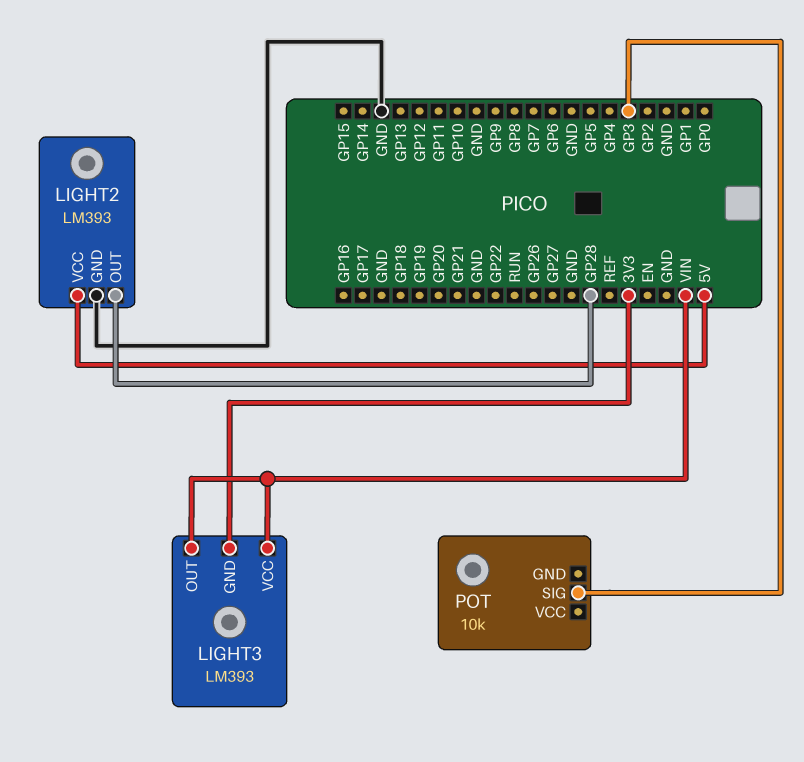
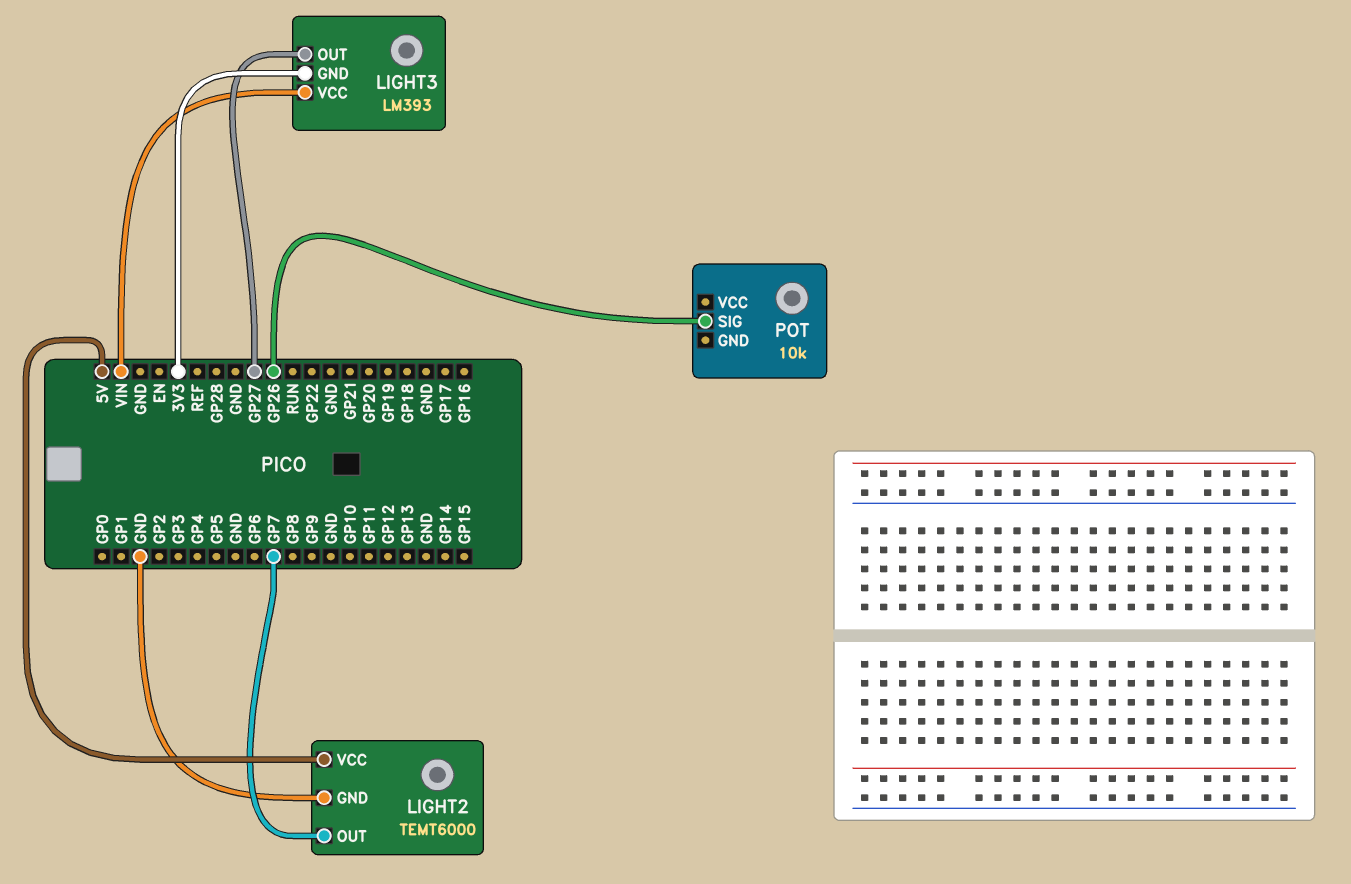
LIGHT2: LM393 -> TEMT6000
LIGHT2 pin OUT: GP28 -> GP7
LIGHT3 pin OUT: VIN -> GP27
POT pin SIG: GP3 -> GP26

